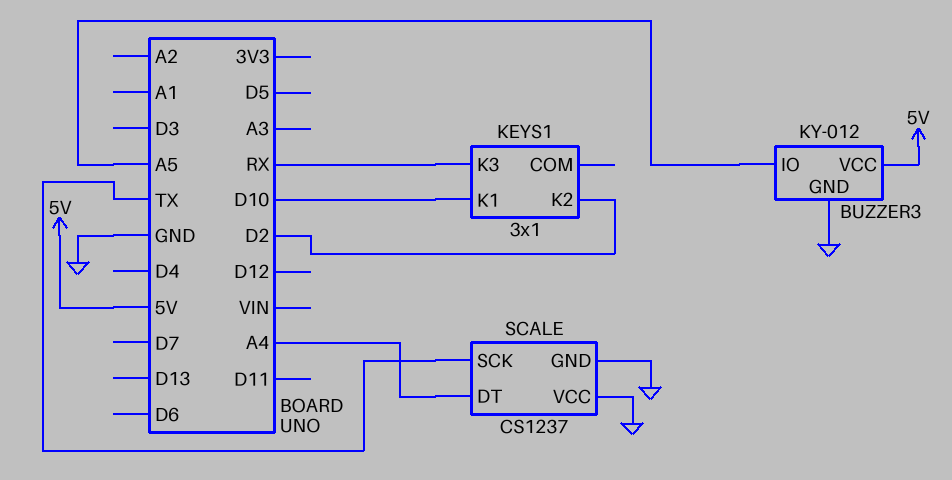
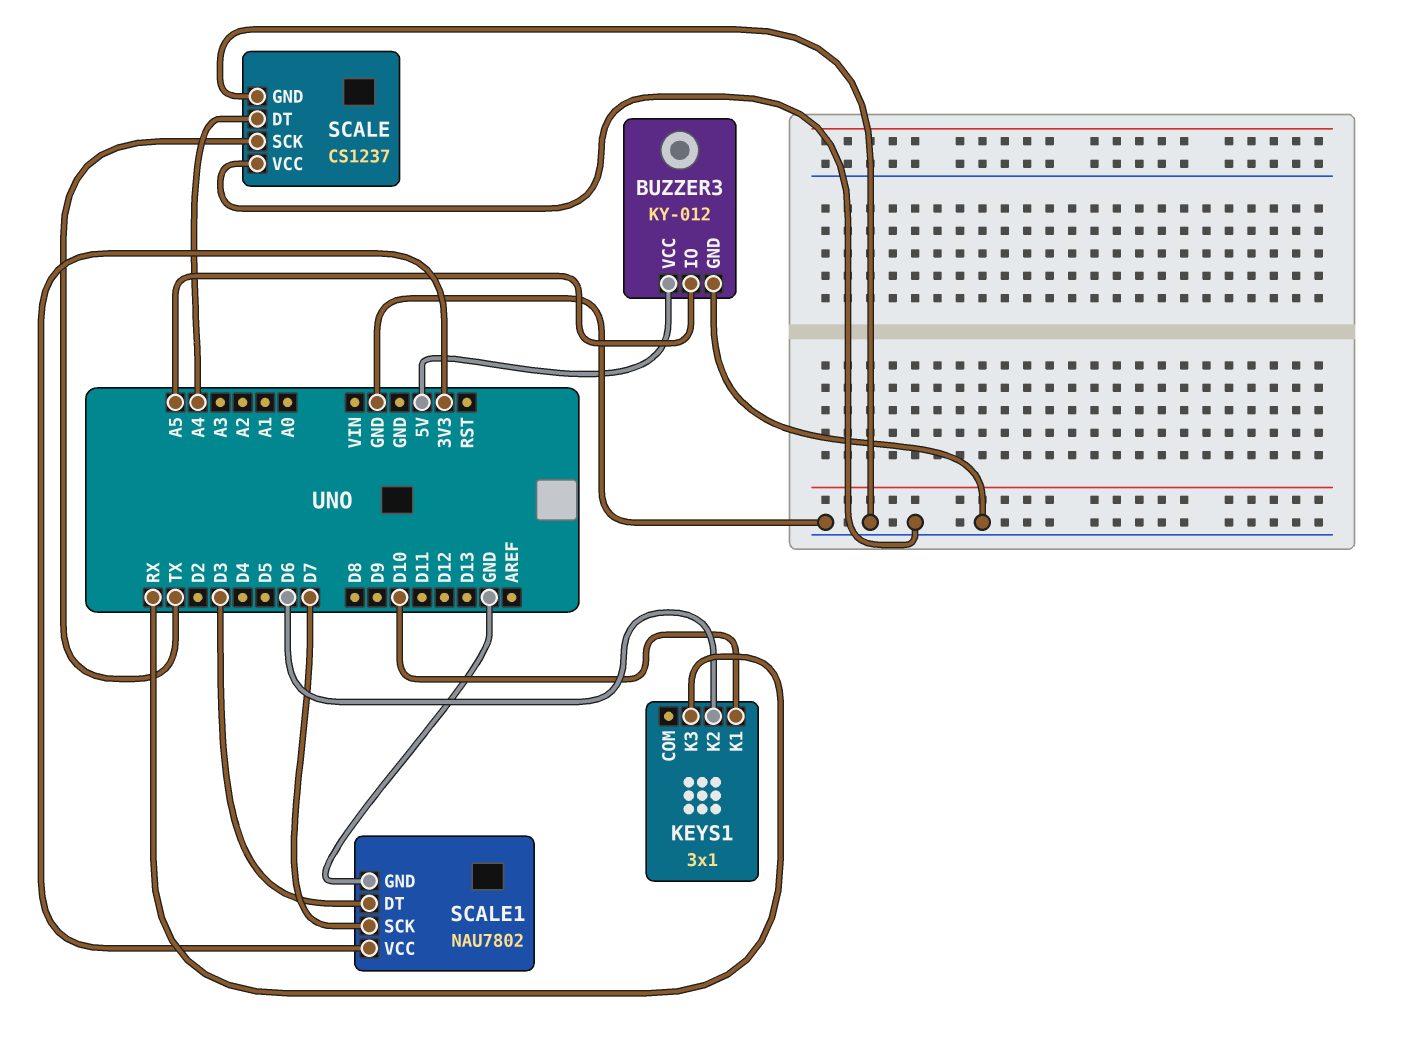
KEYS1 pin K2: D2 -> D6
SCALE1: none -> NAU7802
SCALE1 pin DT: none -> D3
SCALE1 pin GND: none -> GND
SCALE1 pin SCK: none -> D7
SCALE1 pin VCC: none -> 3V3

